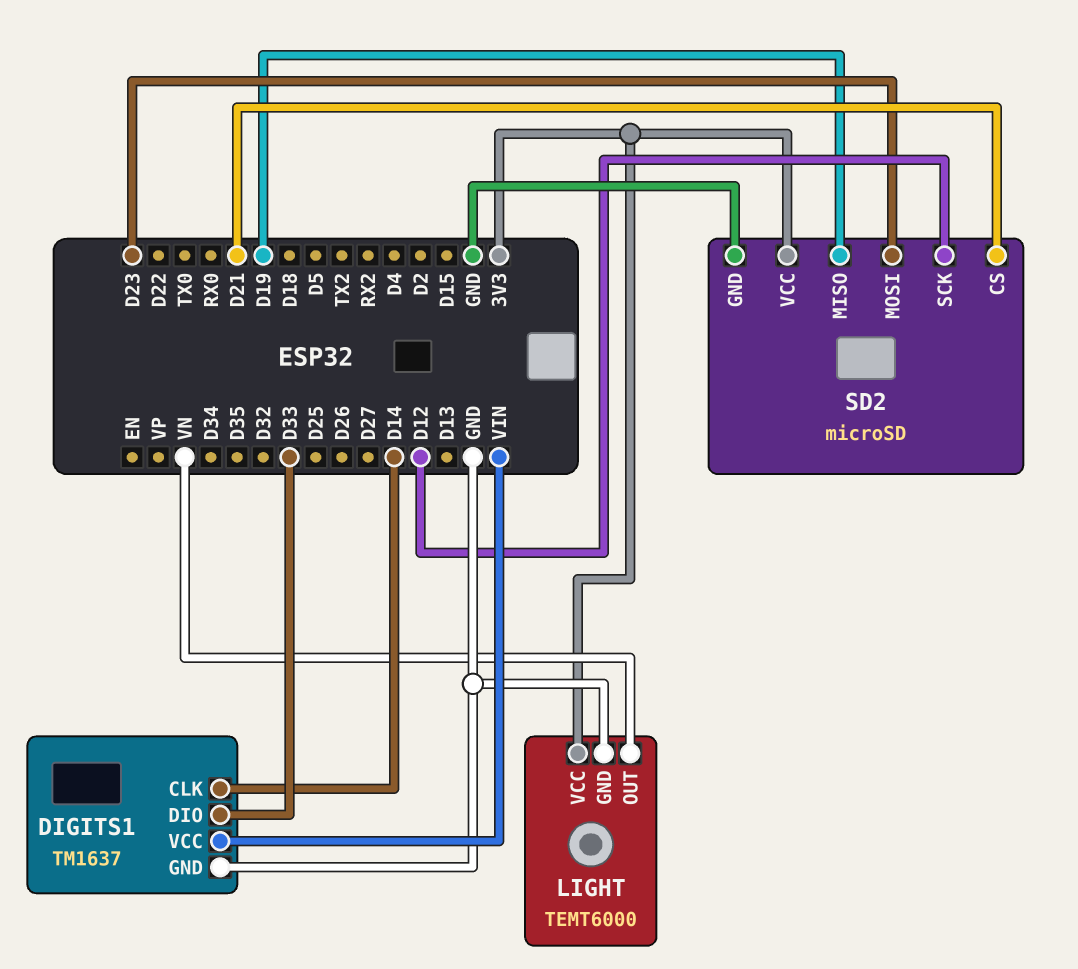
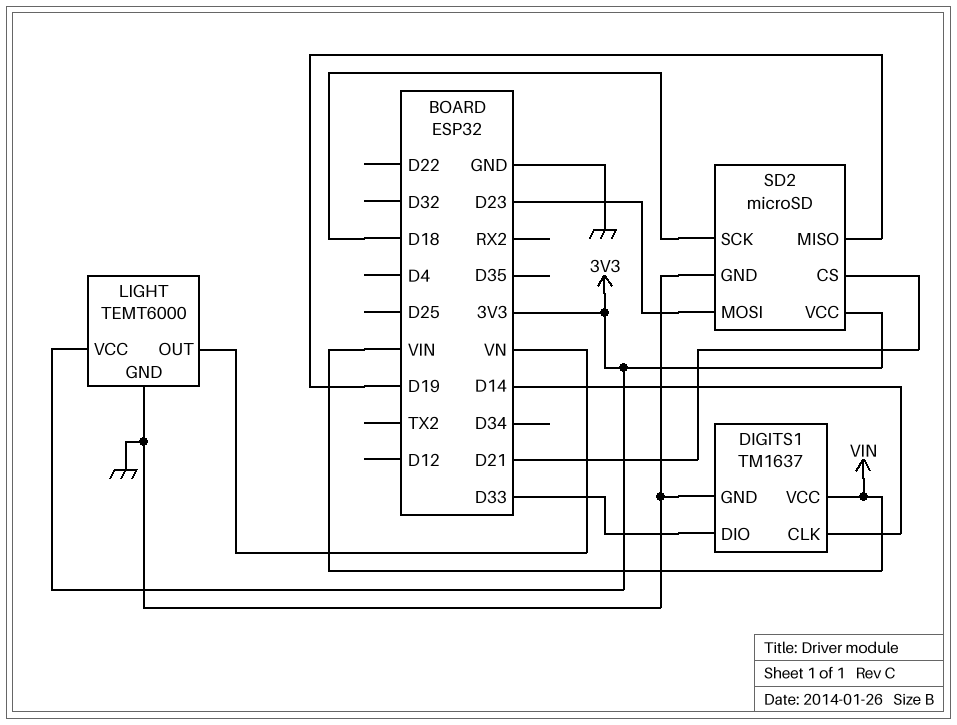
SD2 pin SCK: D12 -> D18

